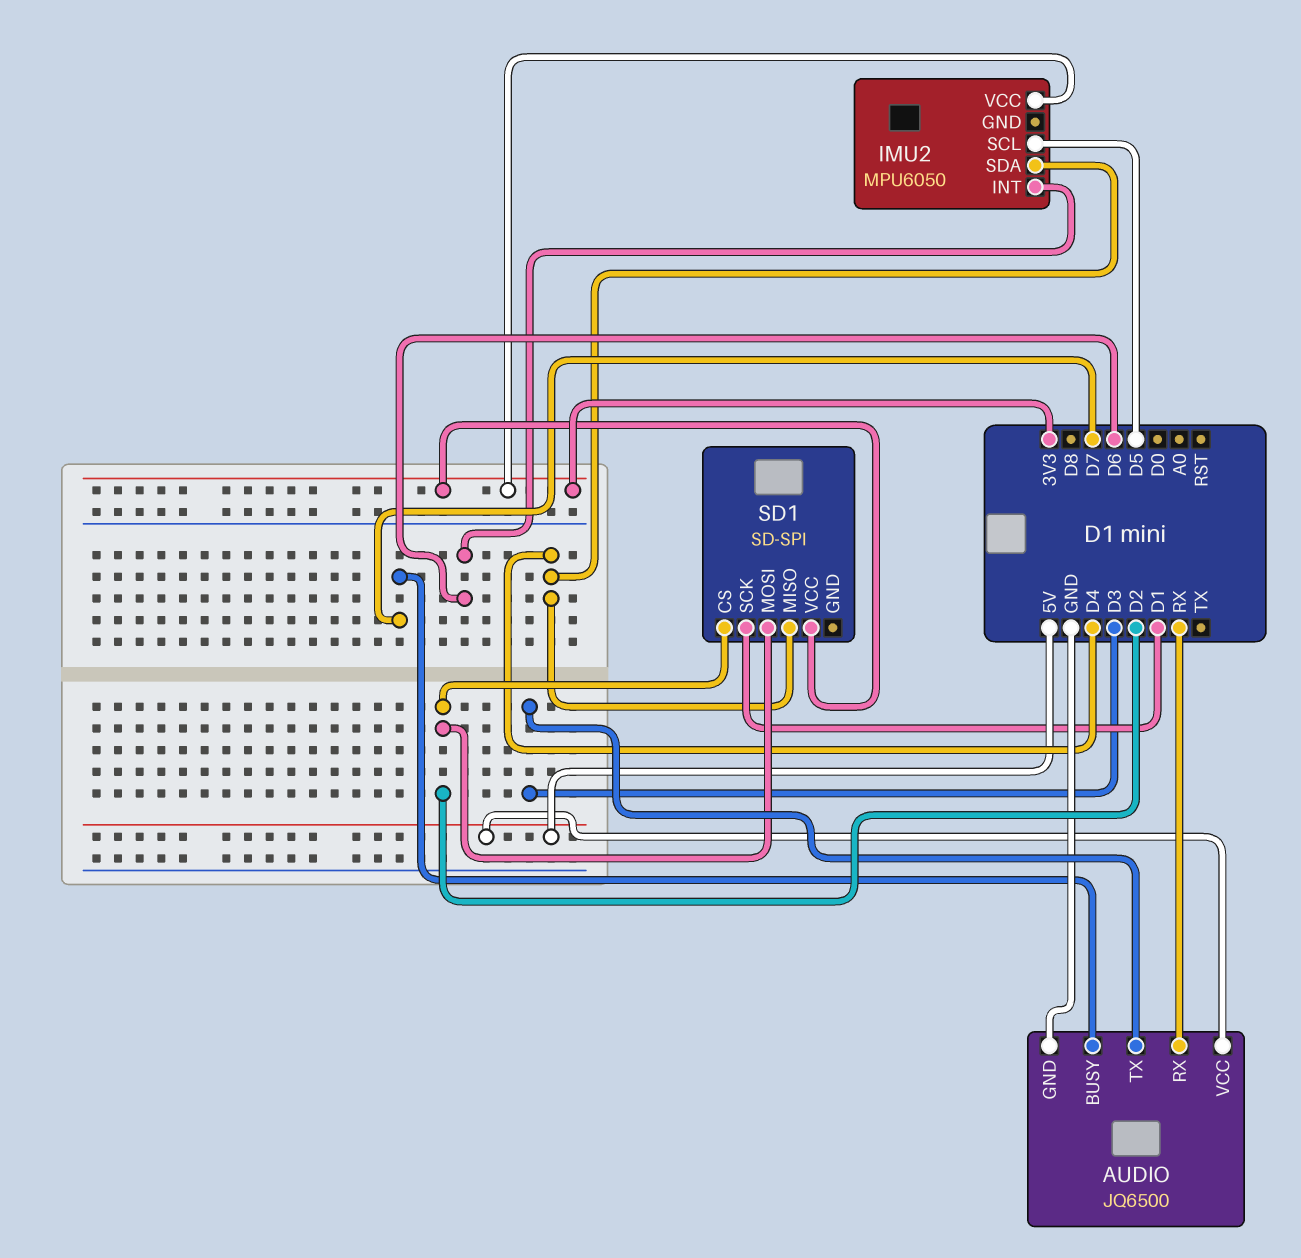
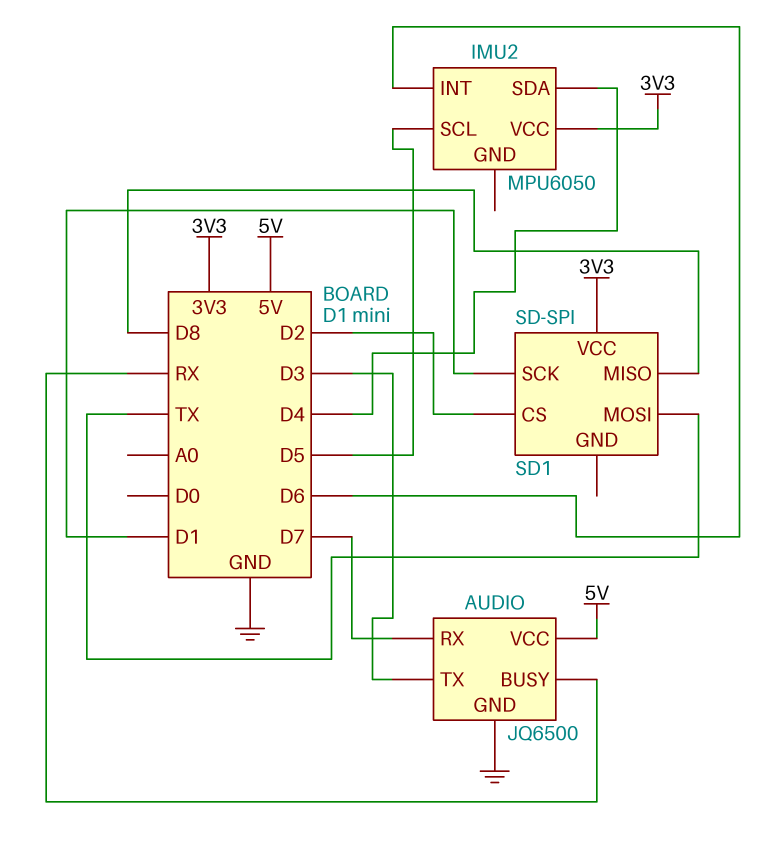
AUDIO pin BUSY: D7 -> RX
AUDIO pin RX: RX -> D7
SD1 pin MISO: D4 -> D8
SD1 pin MOSI: D2 -> TX

